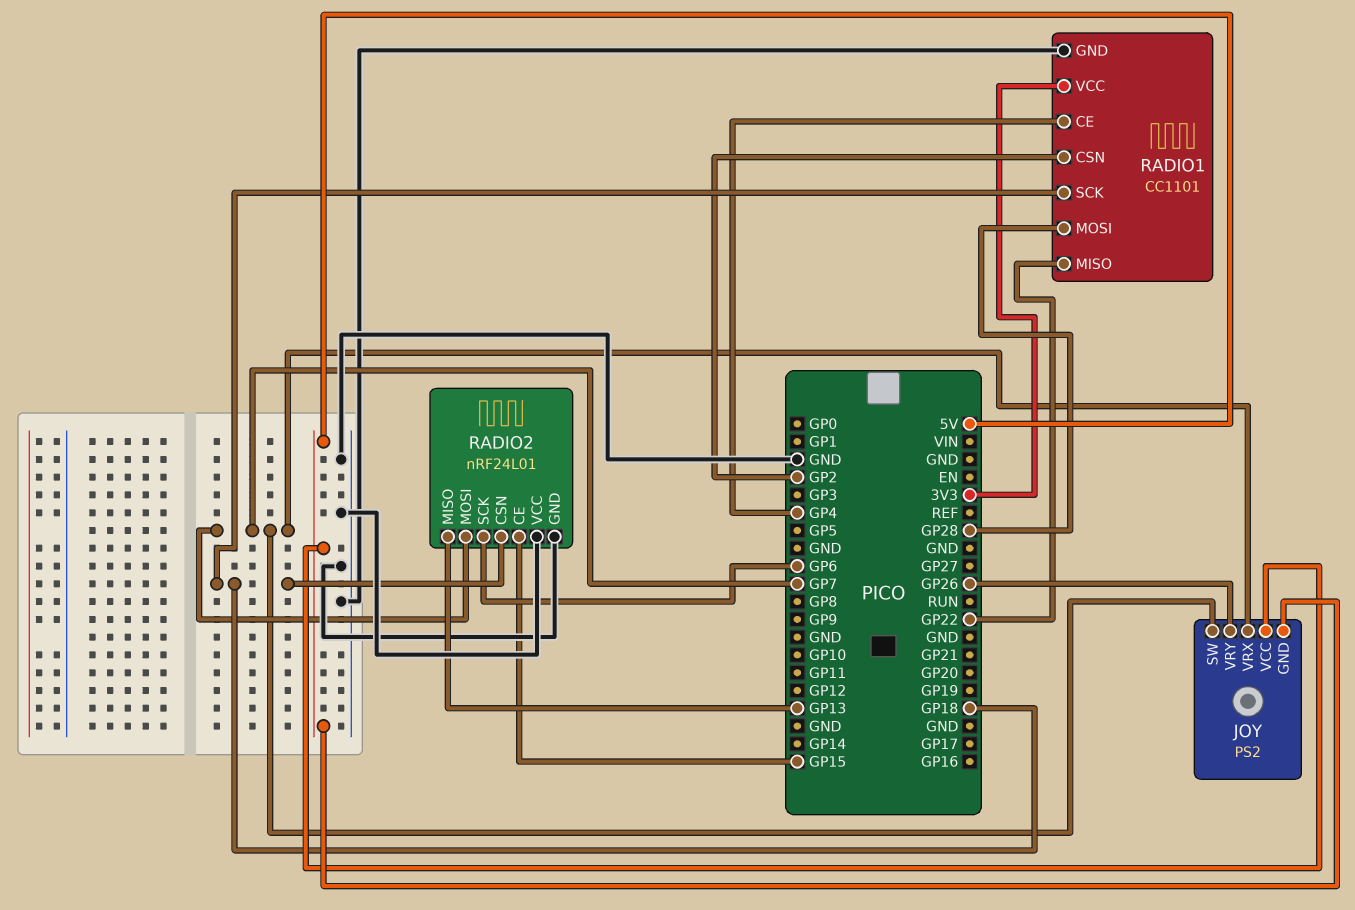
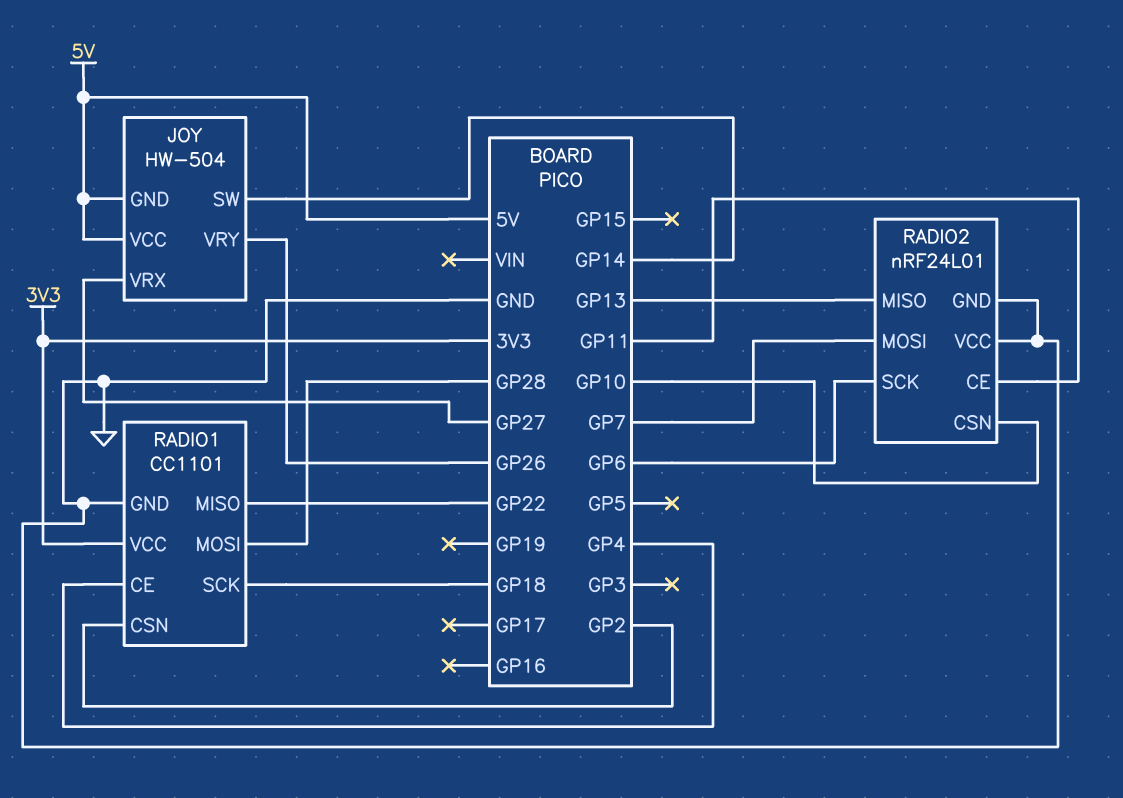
JOY: PS2 -> HW-504
JOY pin SW: GP7 -> GP14
JOY pin VRX: GP7 -> GP27
RADIO2 pin CE: GP15 -> GP11
RADIO2 pin CSN: GP18 -> GP10

